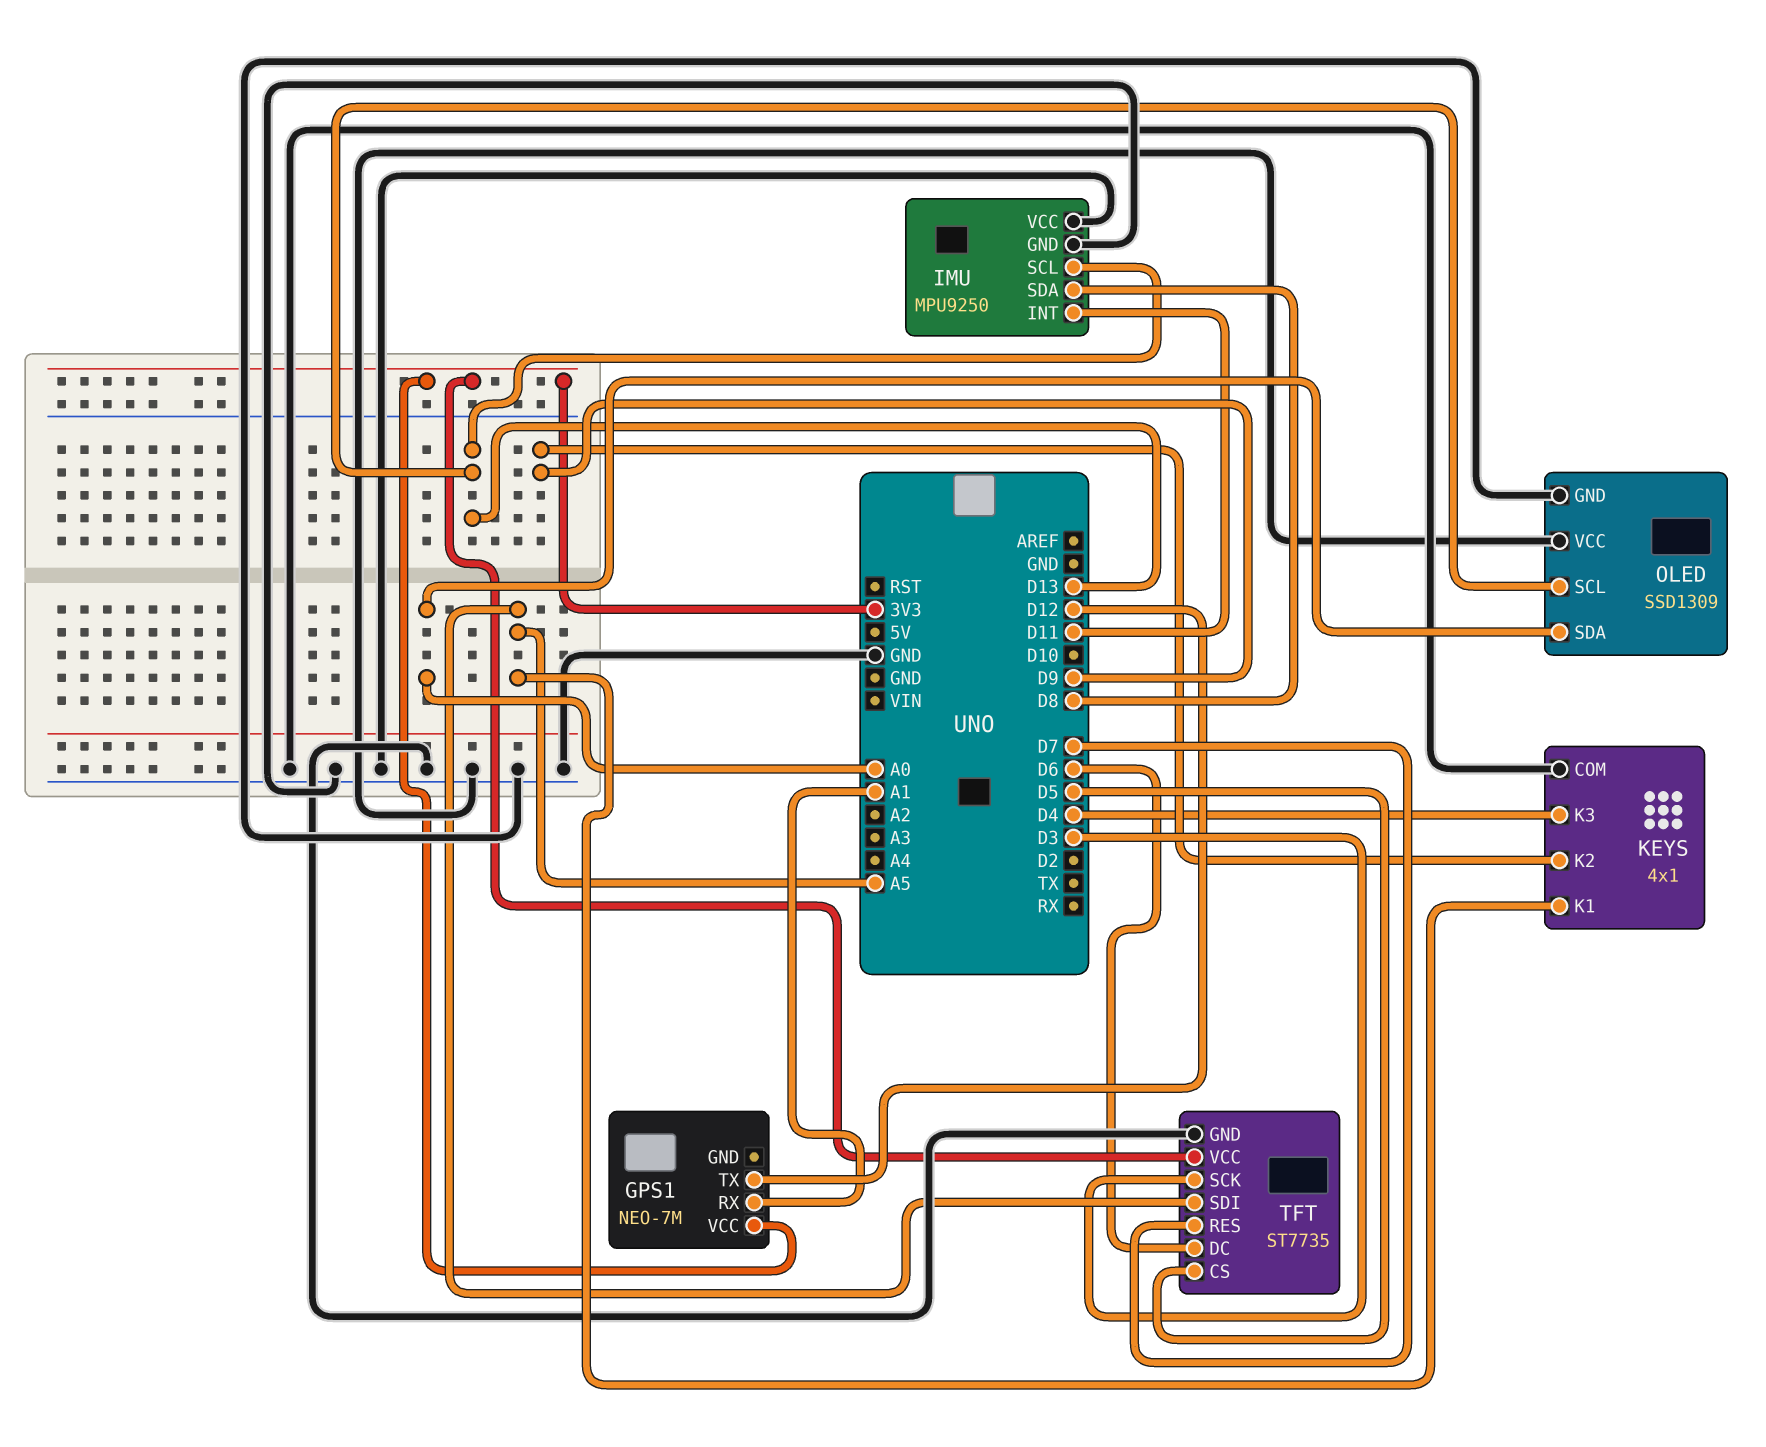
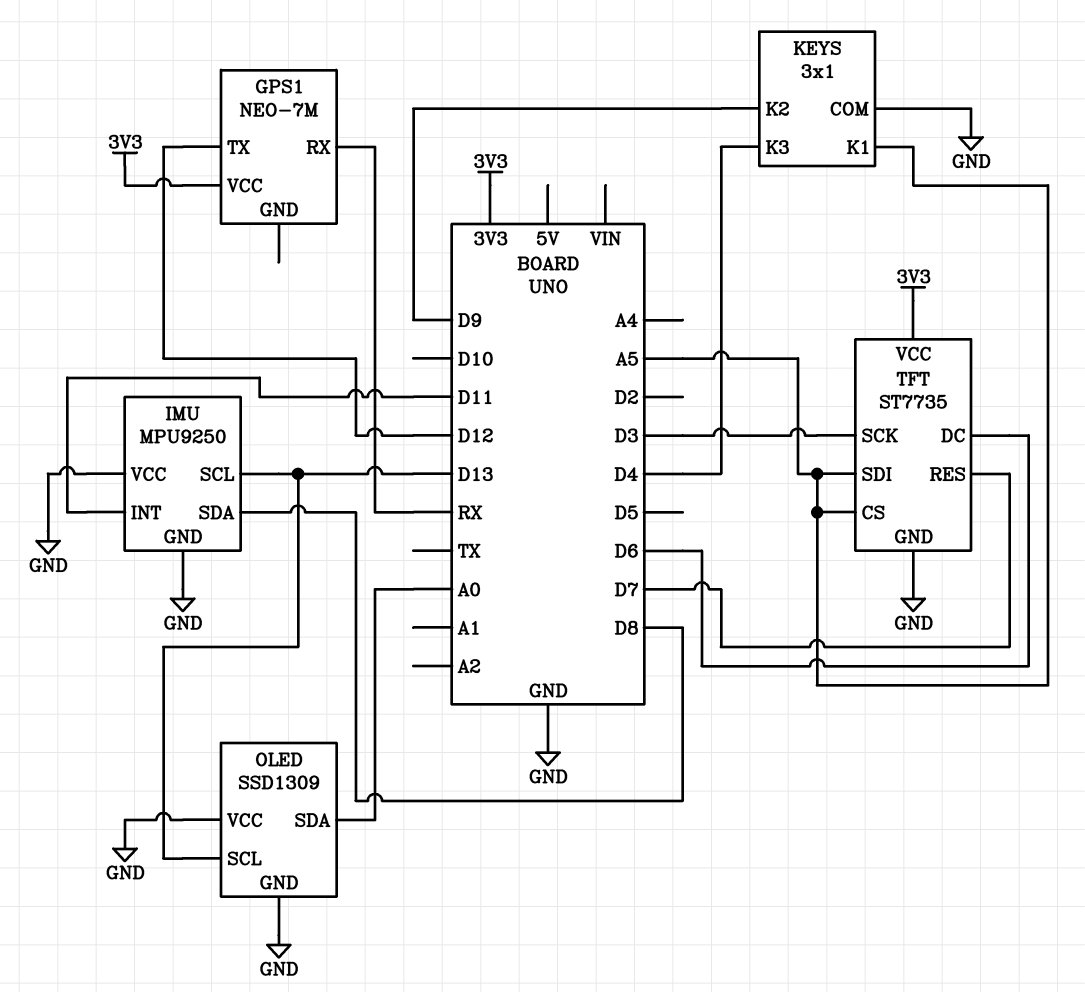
GPS1 pin RX: A1 -> RX
KEYS: 4x1 -> 3x1
TFT pin CS: D5 -> A5

